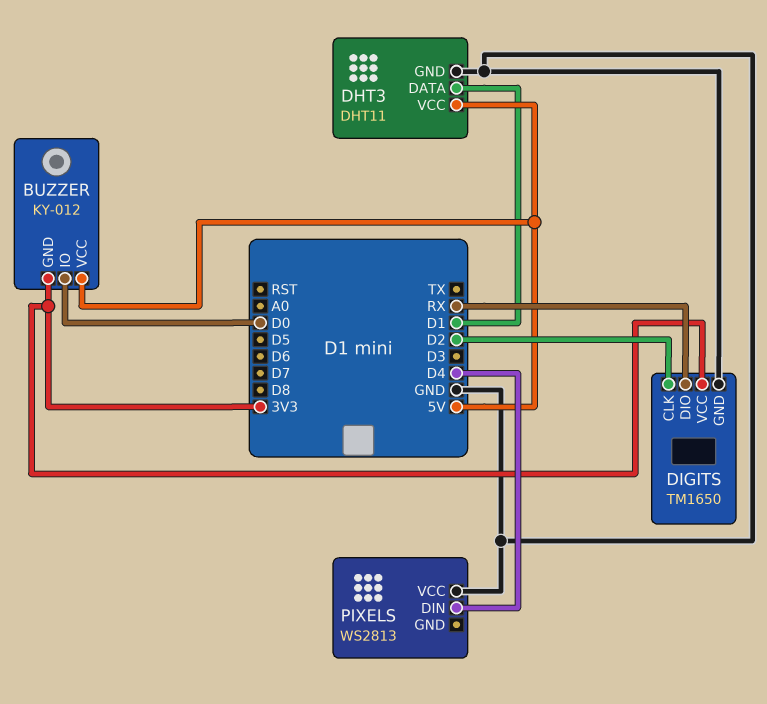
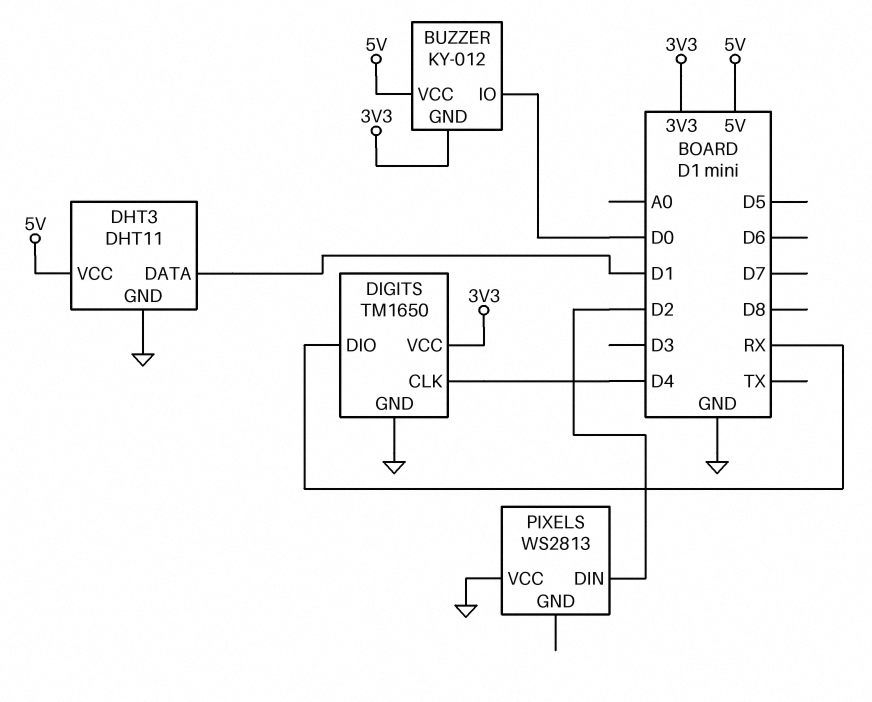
DIGITS pin CLK: D2 -> D4
PIXELS pin DIN: D4 -> D2

